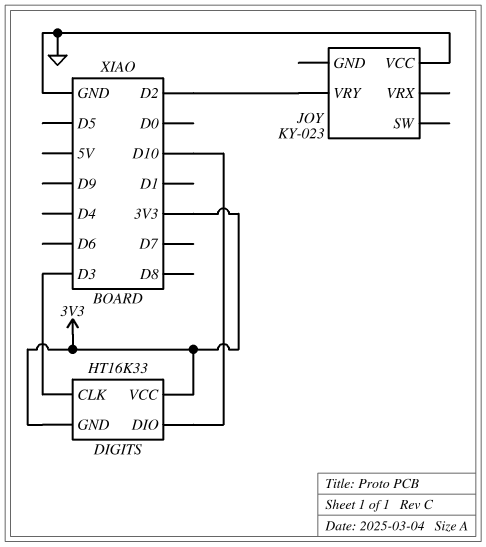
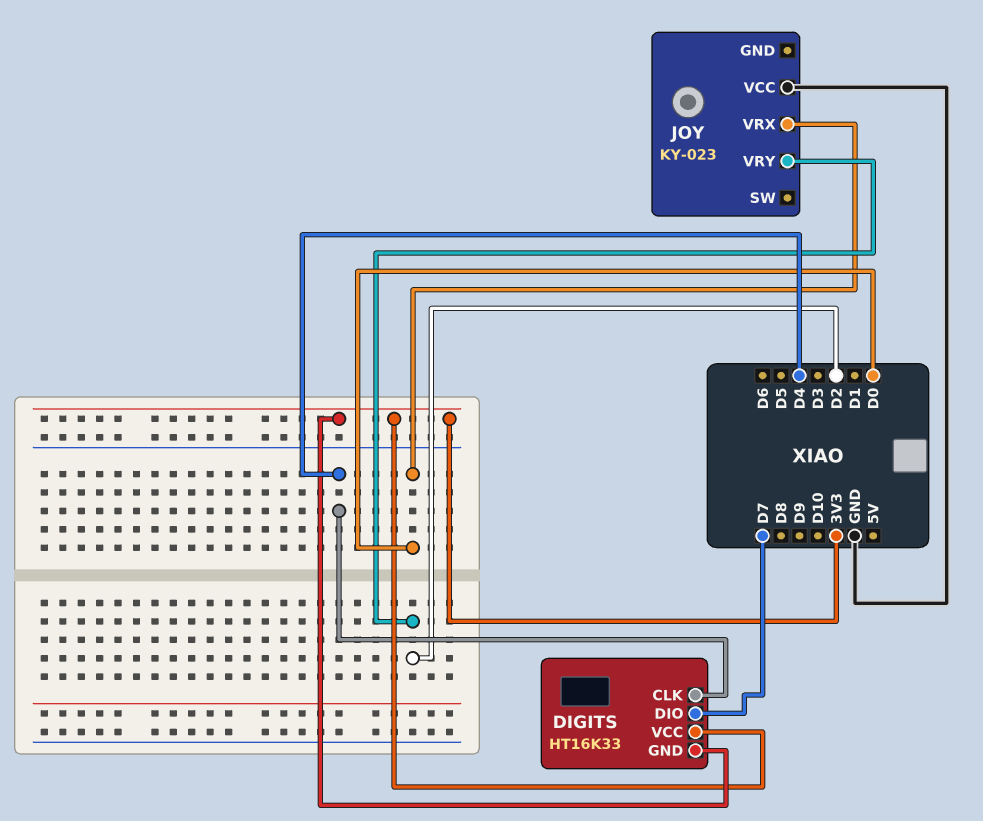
DIGITS pin CLK: D3 -> D4
DIGITS pin DIO: D10 -> D7
JOY pin VRX: none -> D0

